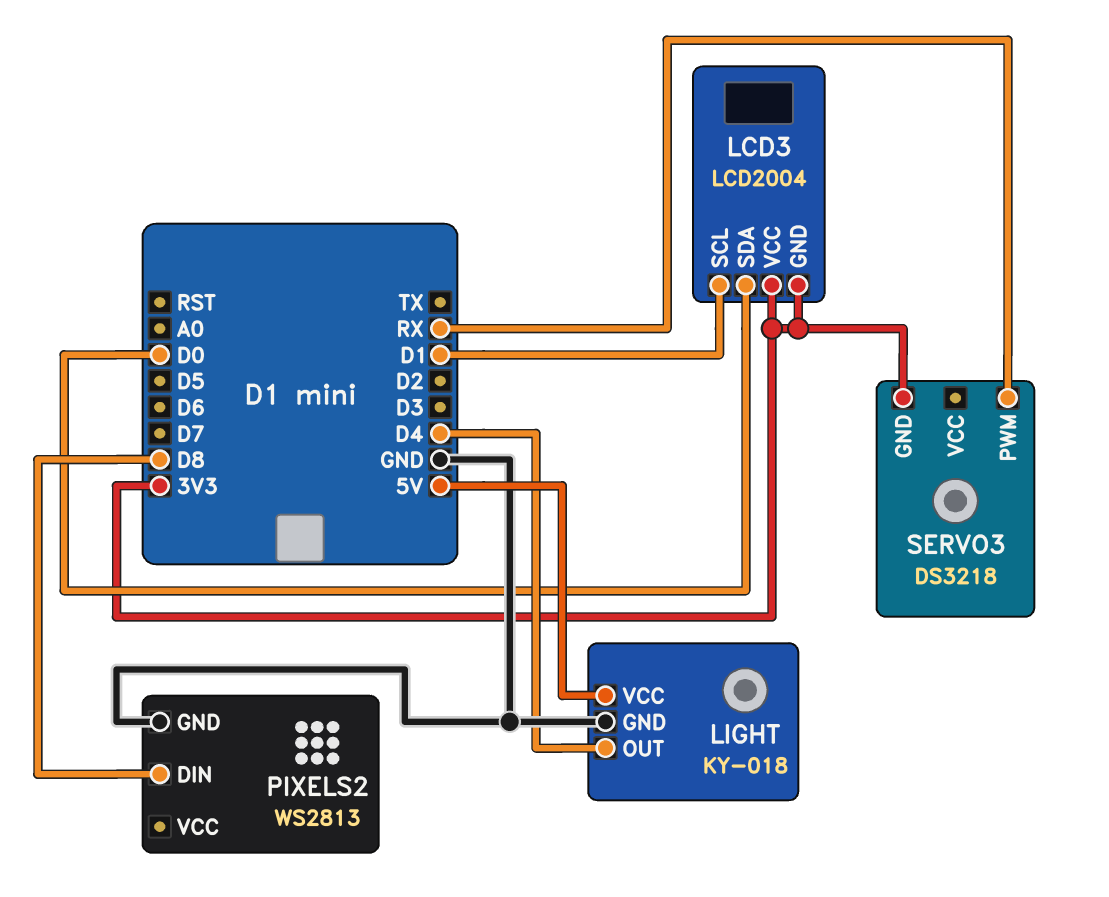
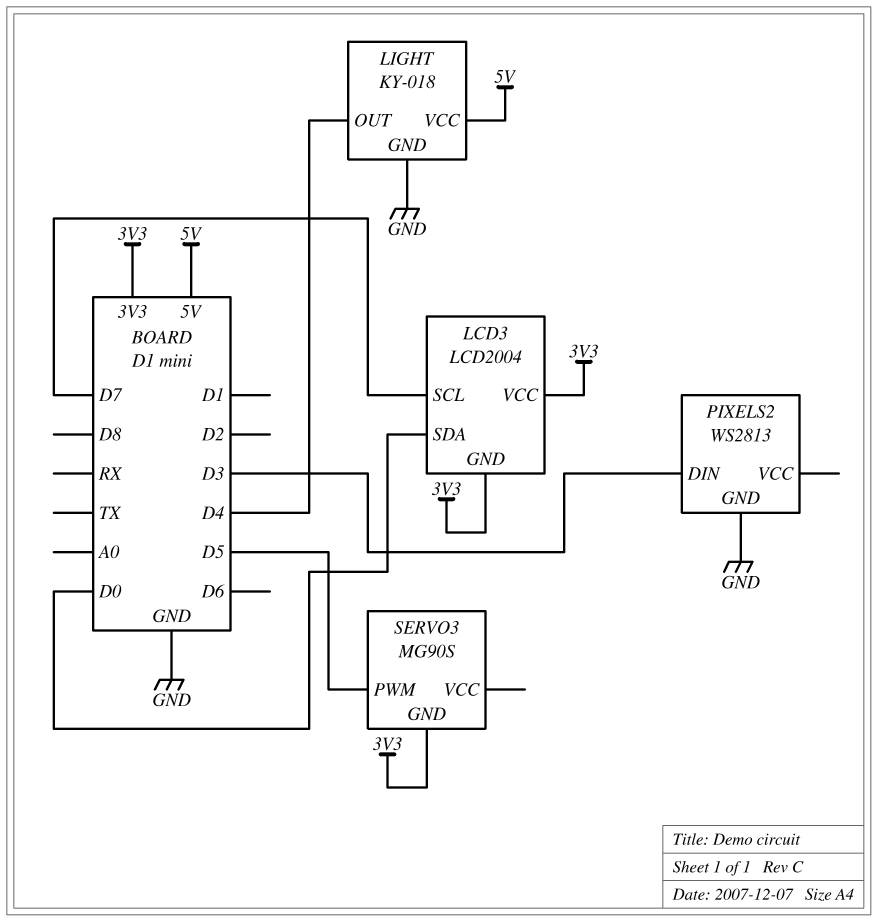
LCD3 pin SCL: D1 -> D7
PIXELS2 pin DIN: D8 -> D3
SERVO3: DS3218 -> MG90S
SERVO3 pin PWM: RX -> D5

